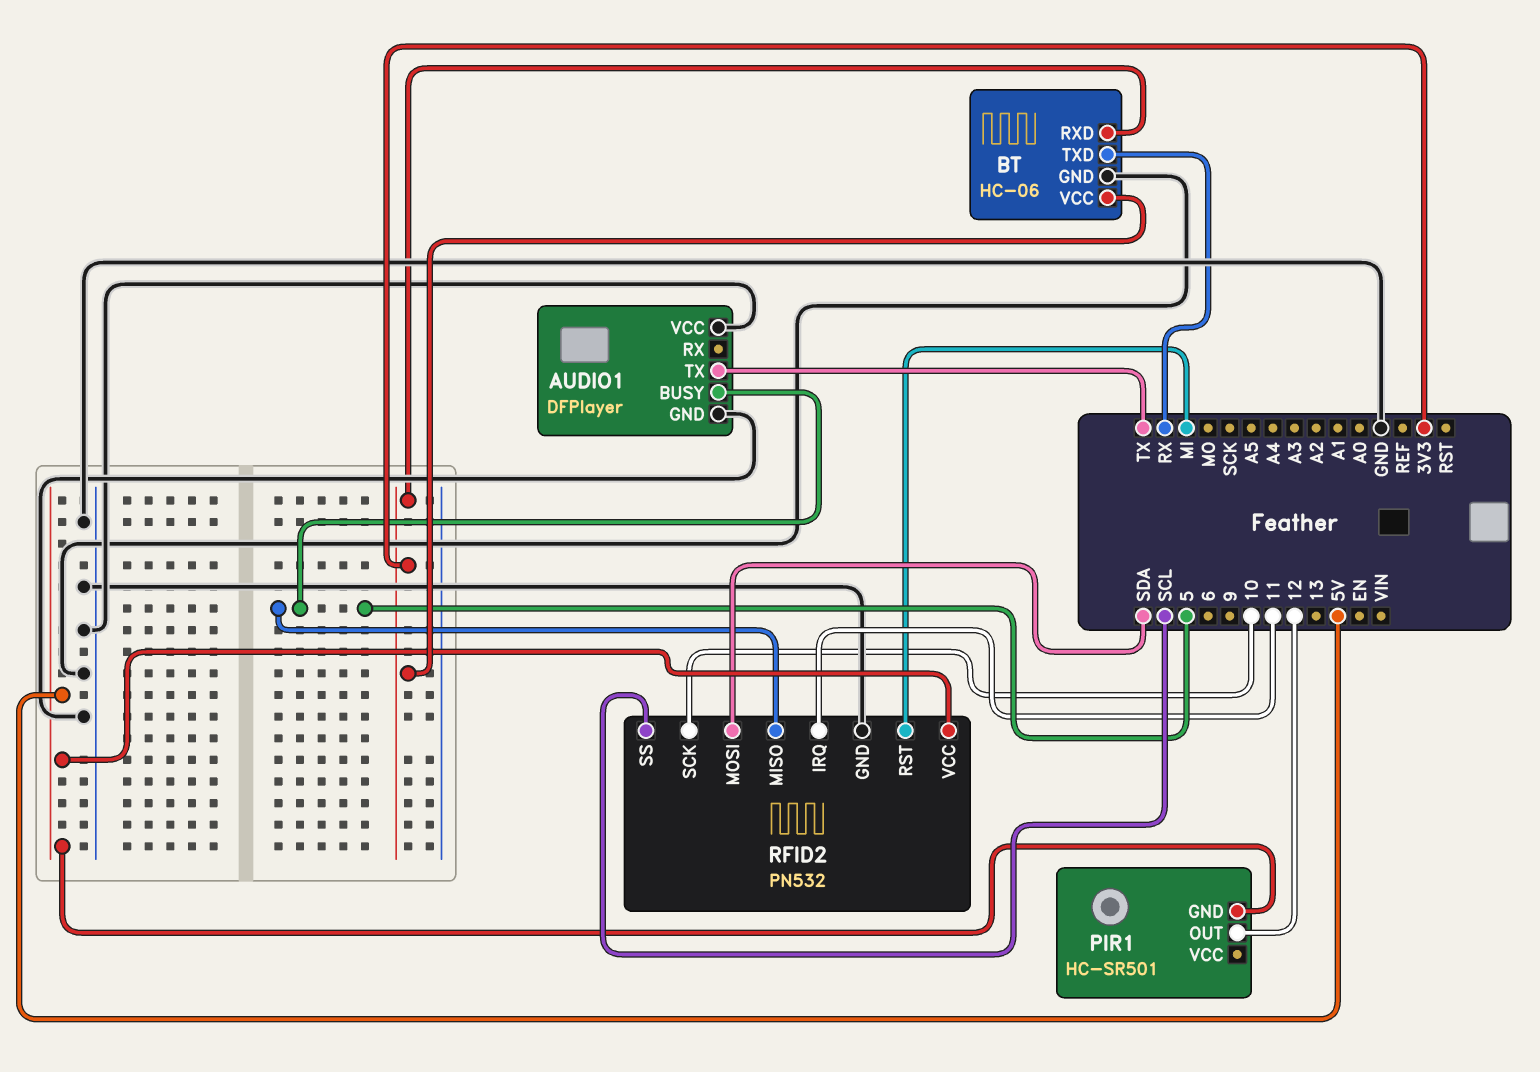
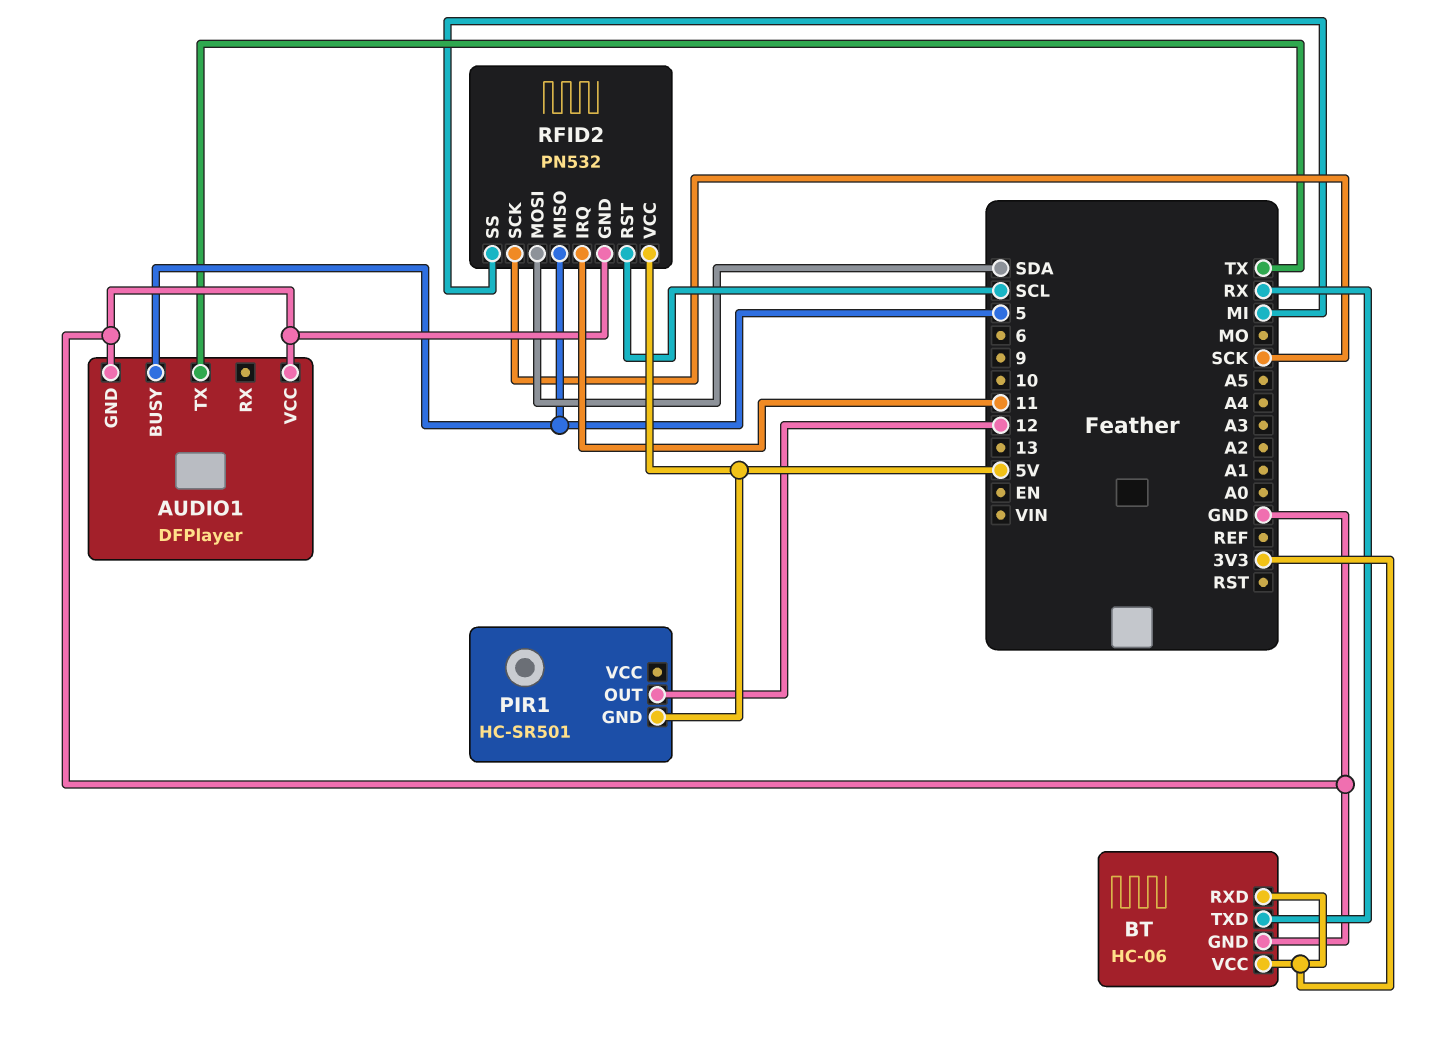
RFID2 pin RST: MI -> SCL
RFID2 pin SCK: 10 -> SCK
RFID2 pin SS: SCL -> MI

